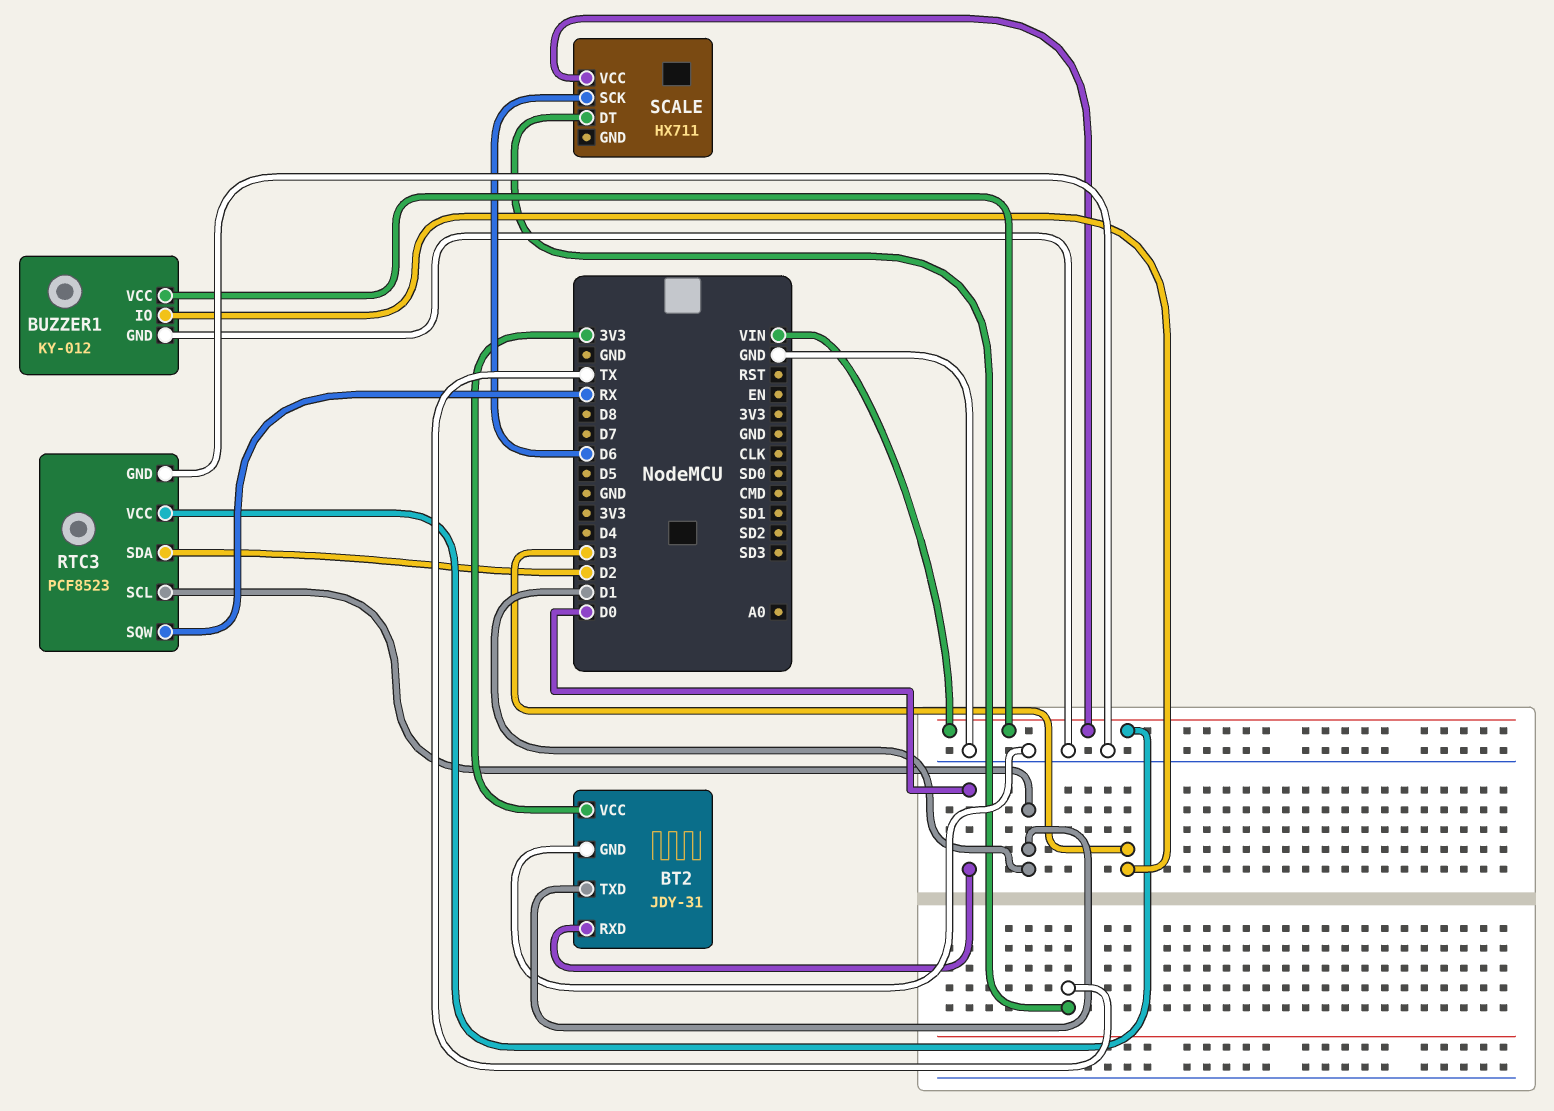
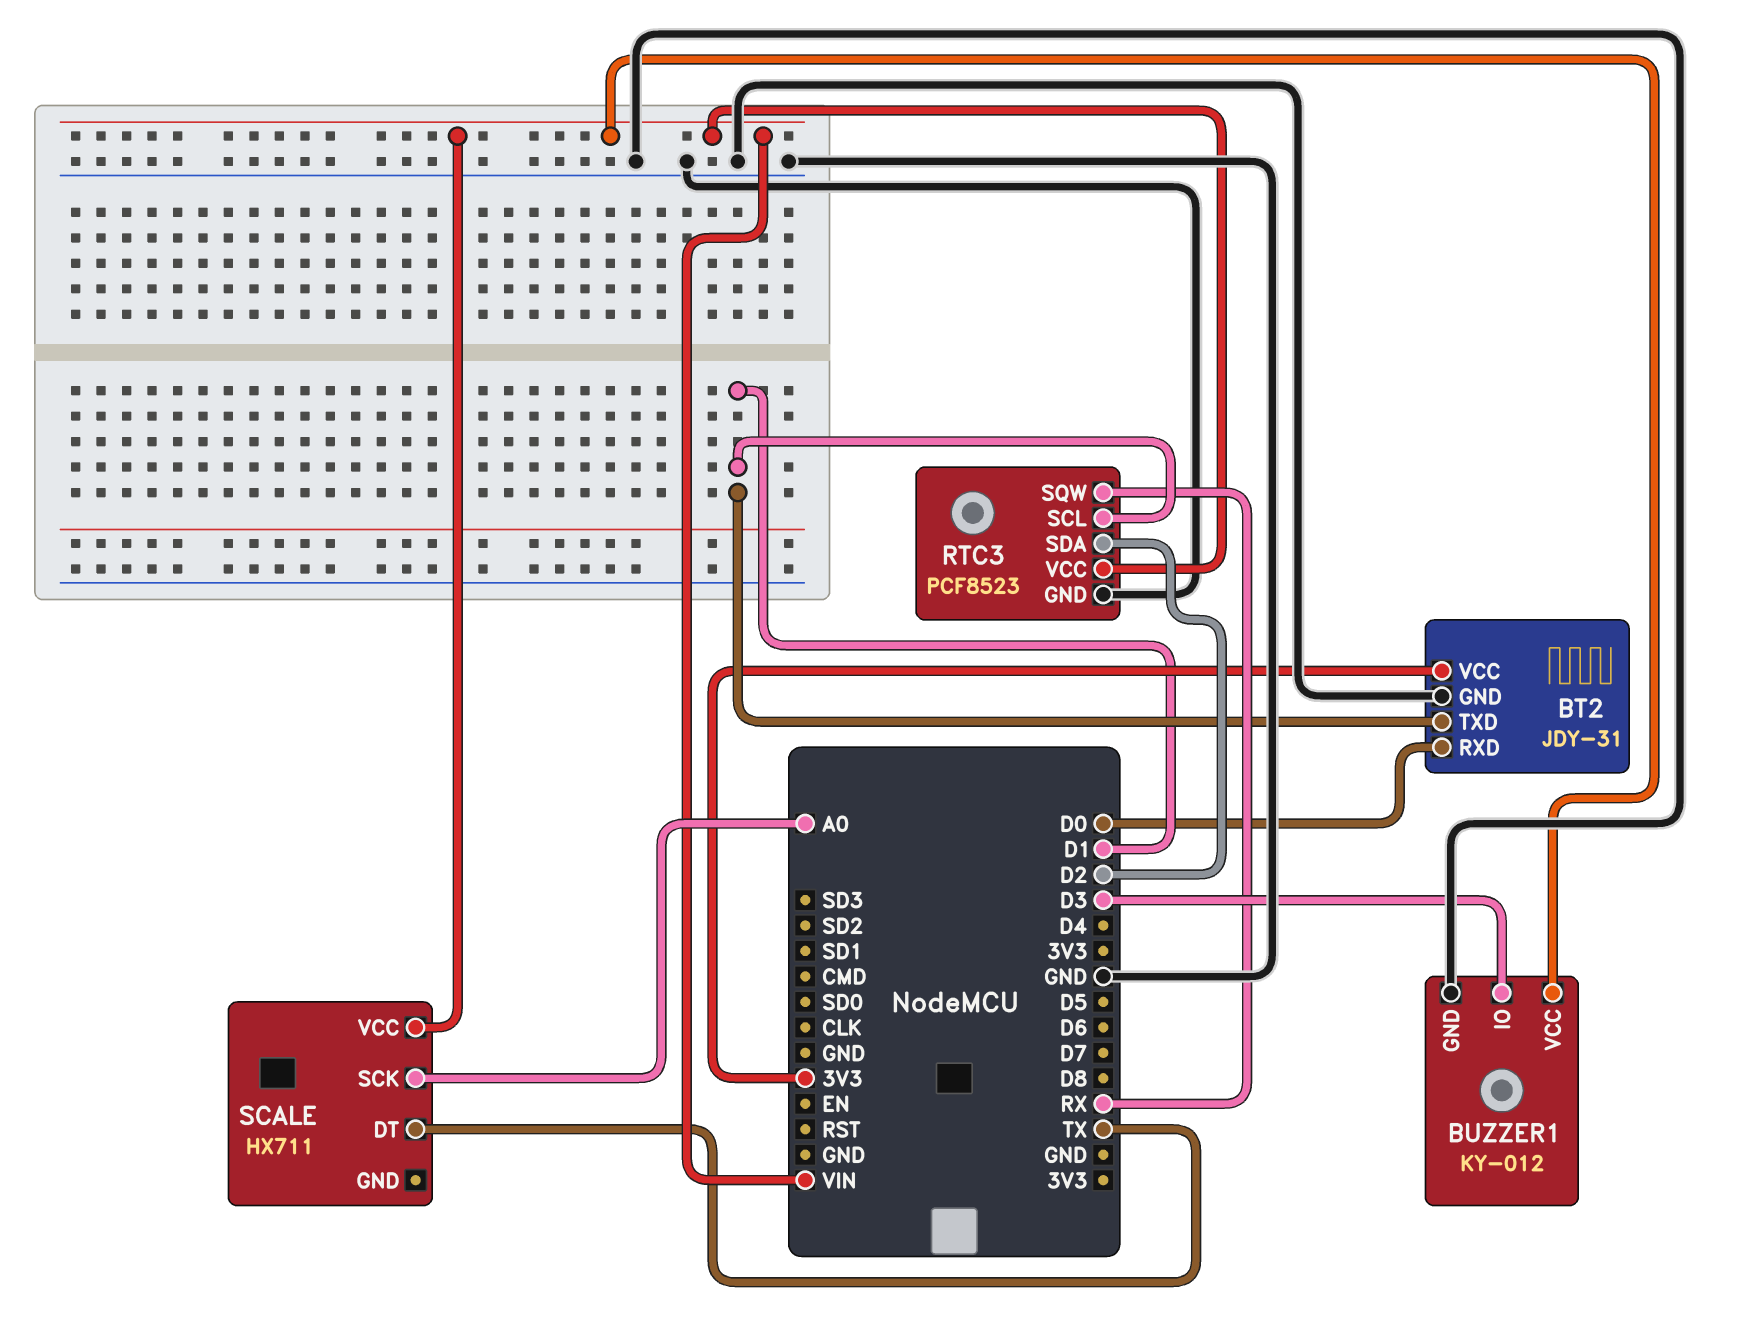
SCALE pin SCK: D6 -> A0

